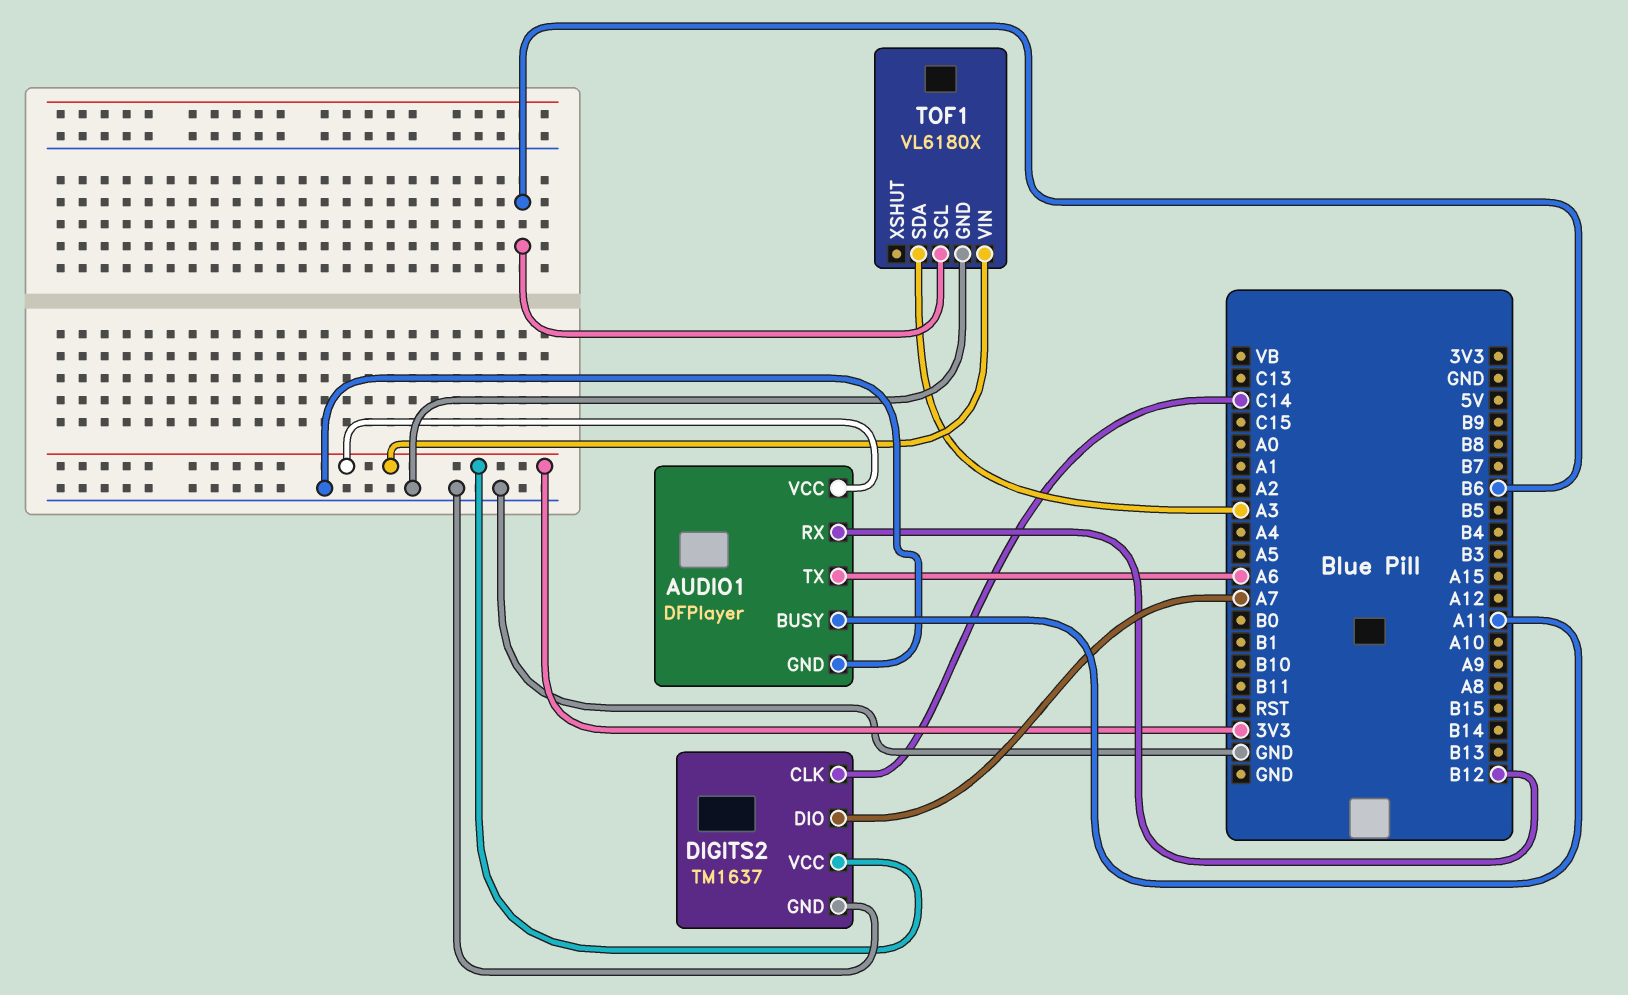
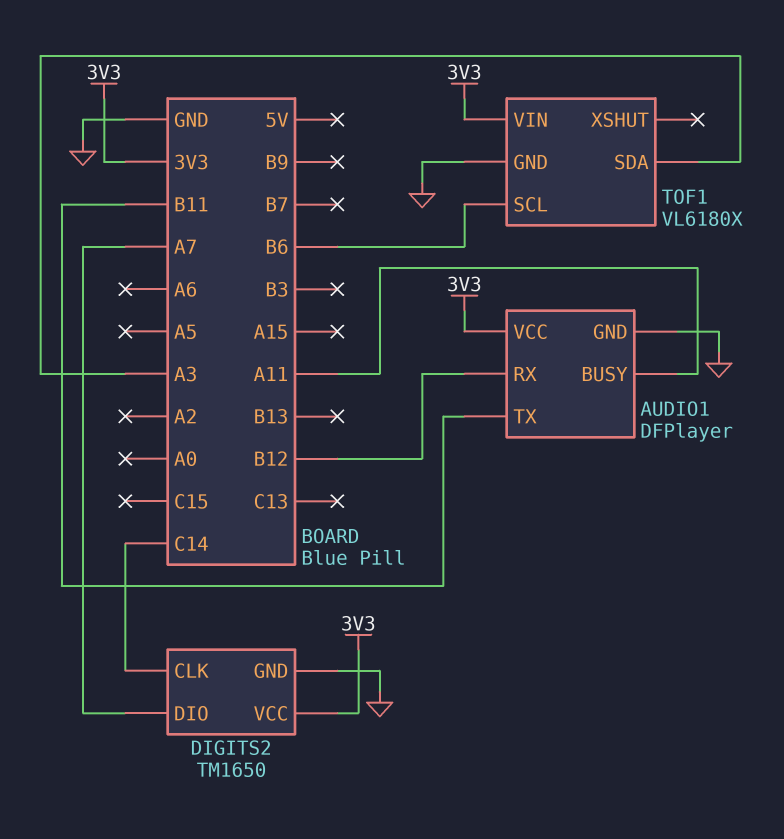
AUDIO1 pin TX: A6 -> B11
DIGITS2: TM1637 -> TM1650

